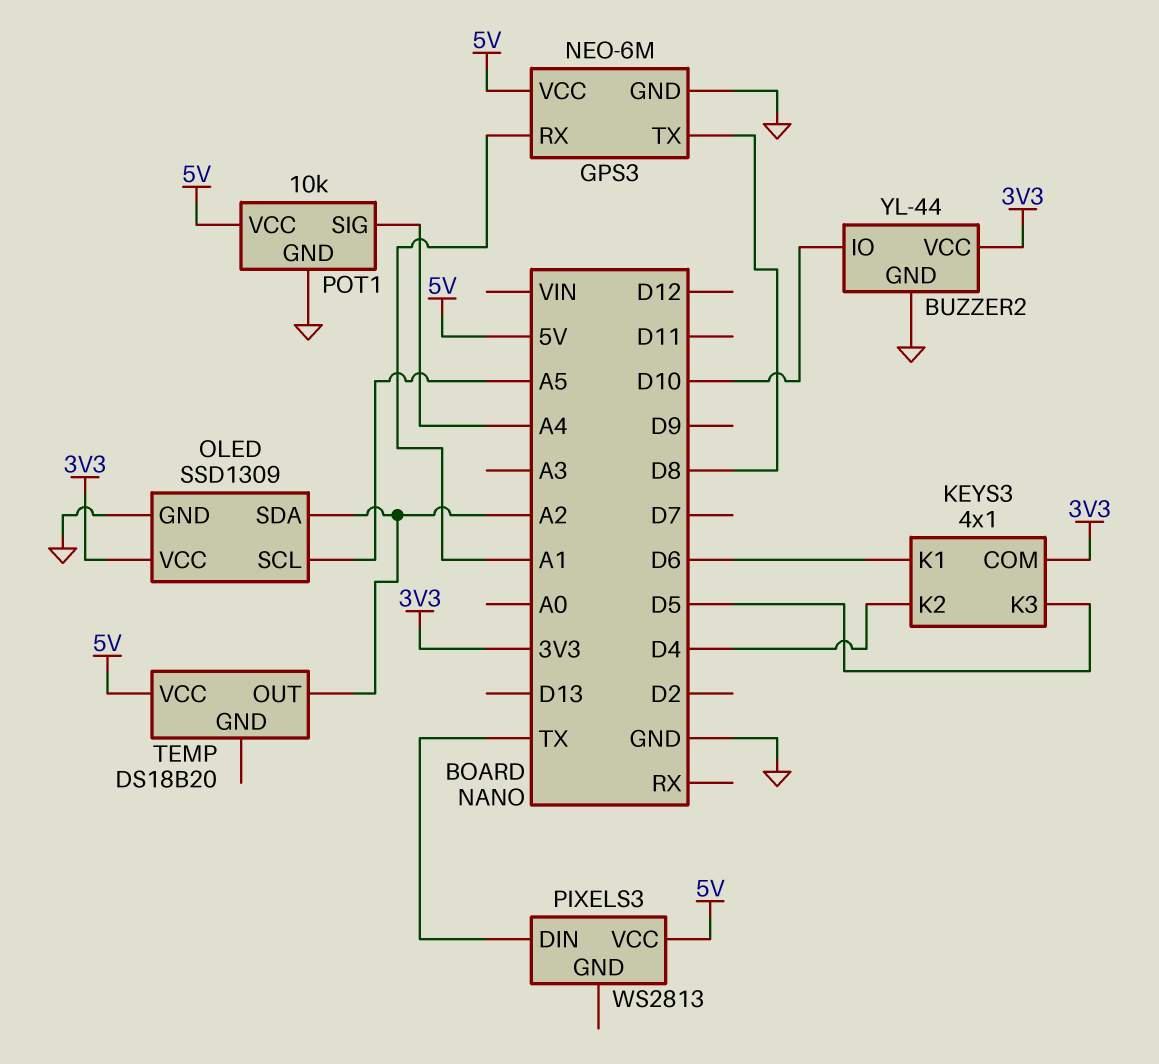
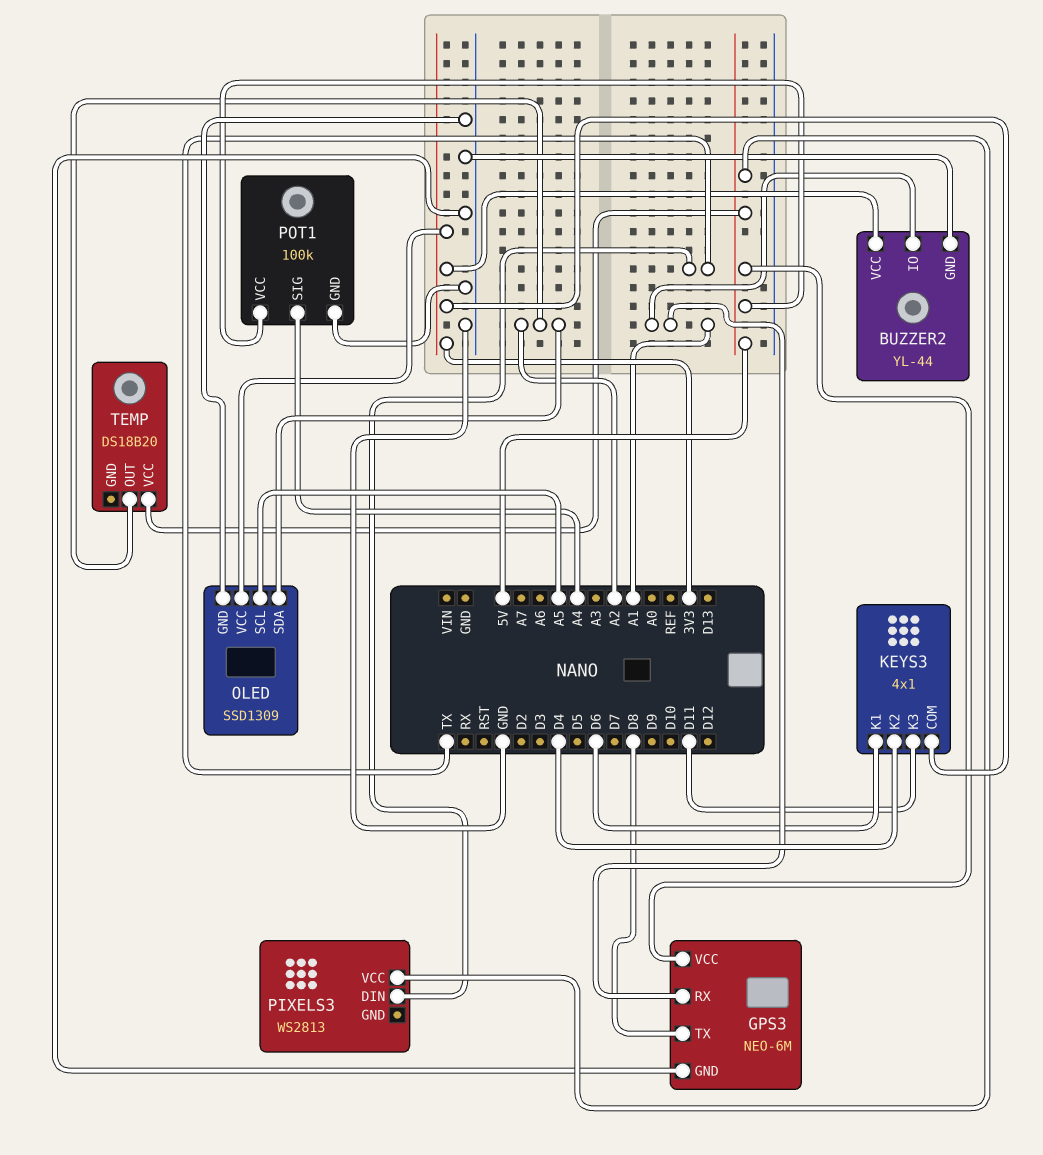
BUZZER2 pin IO: D10 -> A1
KEYS3 pin K3: D5 -> D11
POT1: 10k -> 100k

